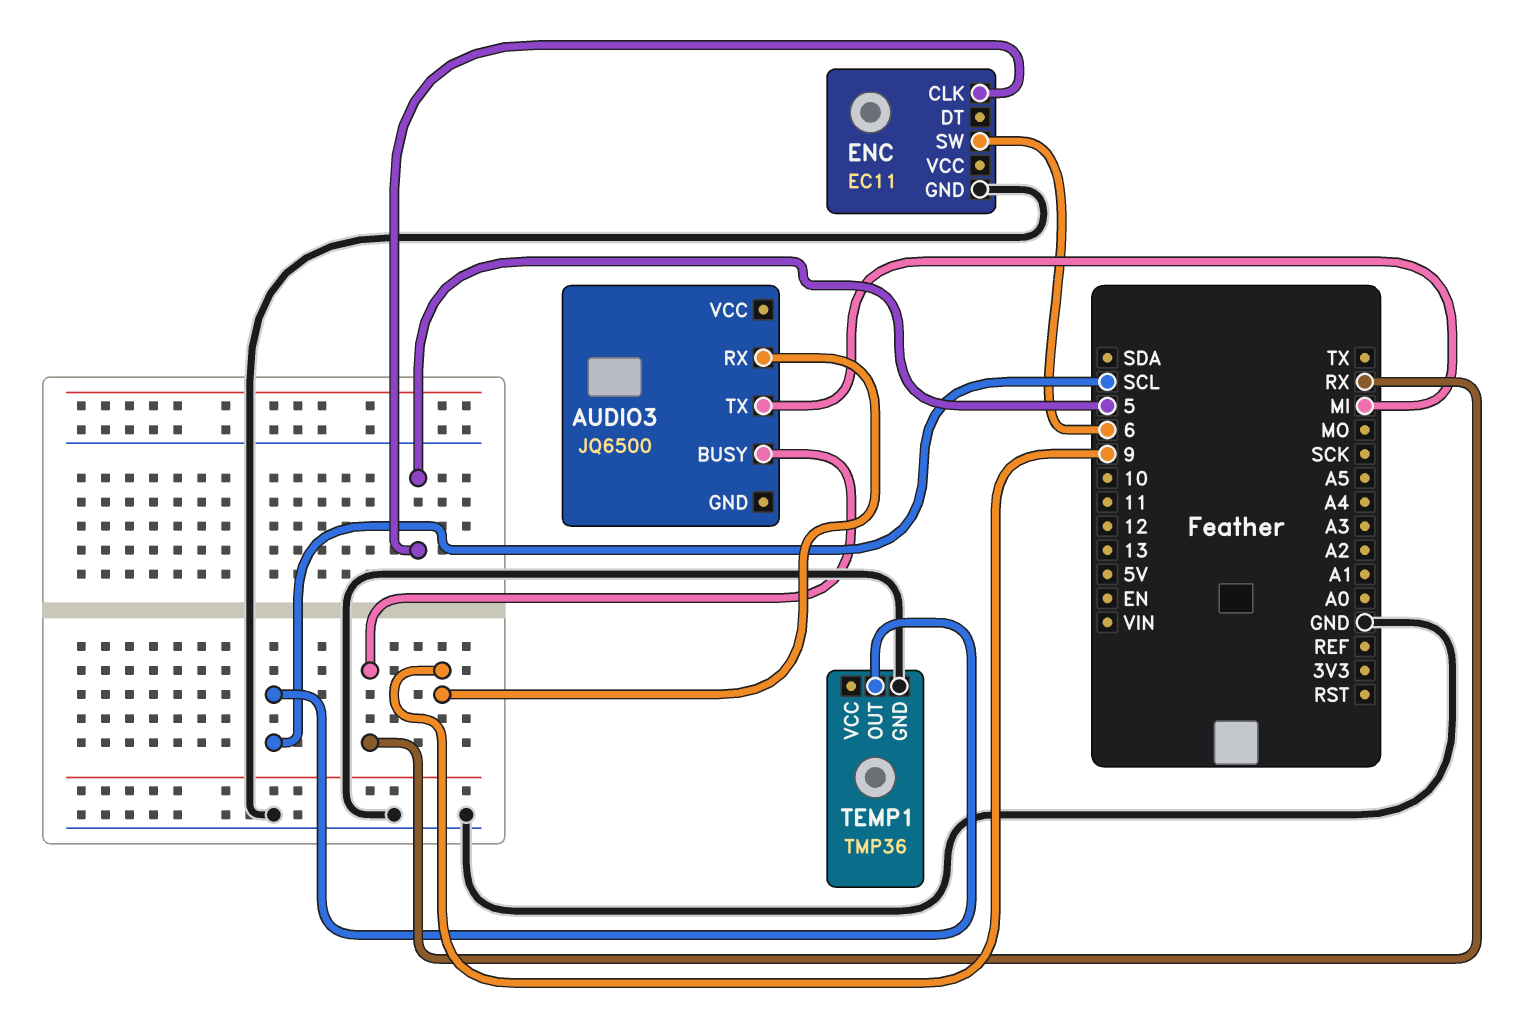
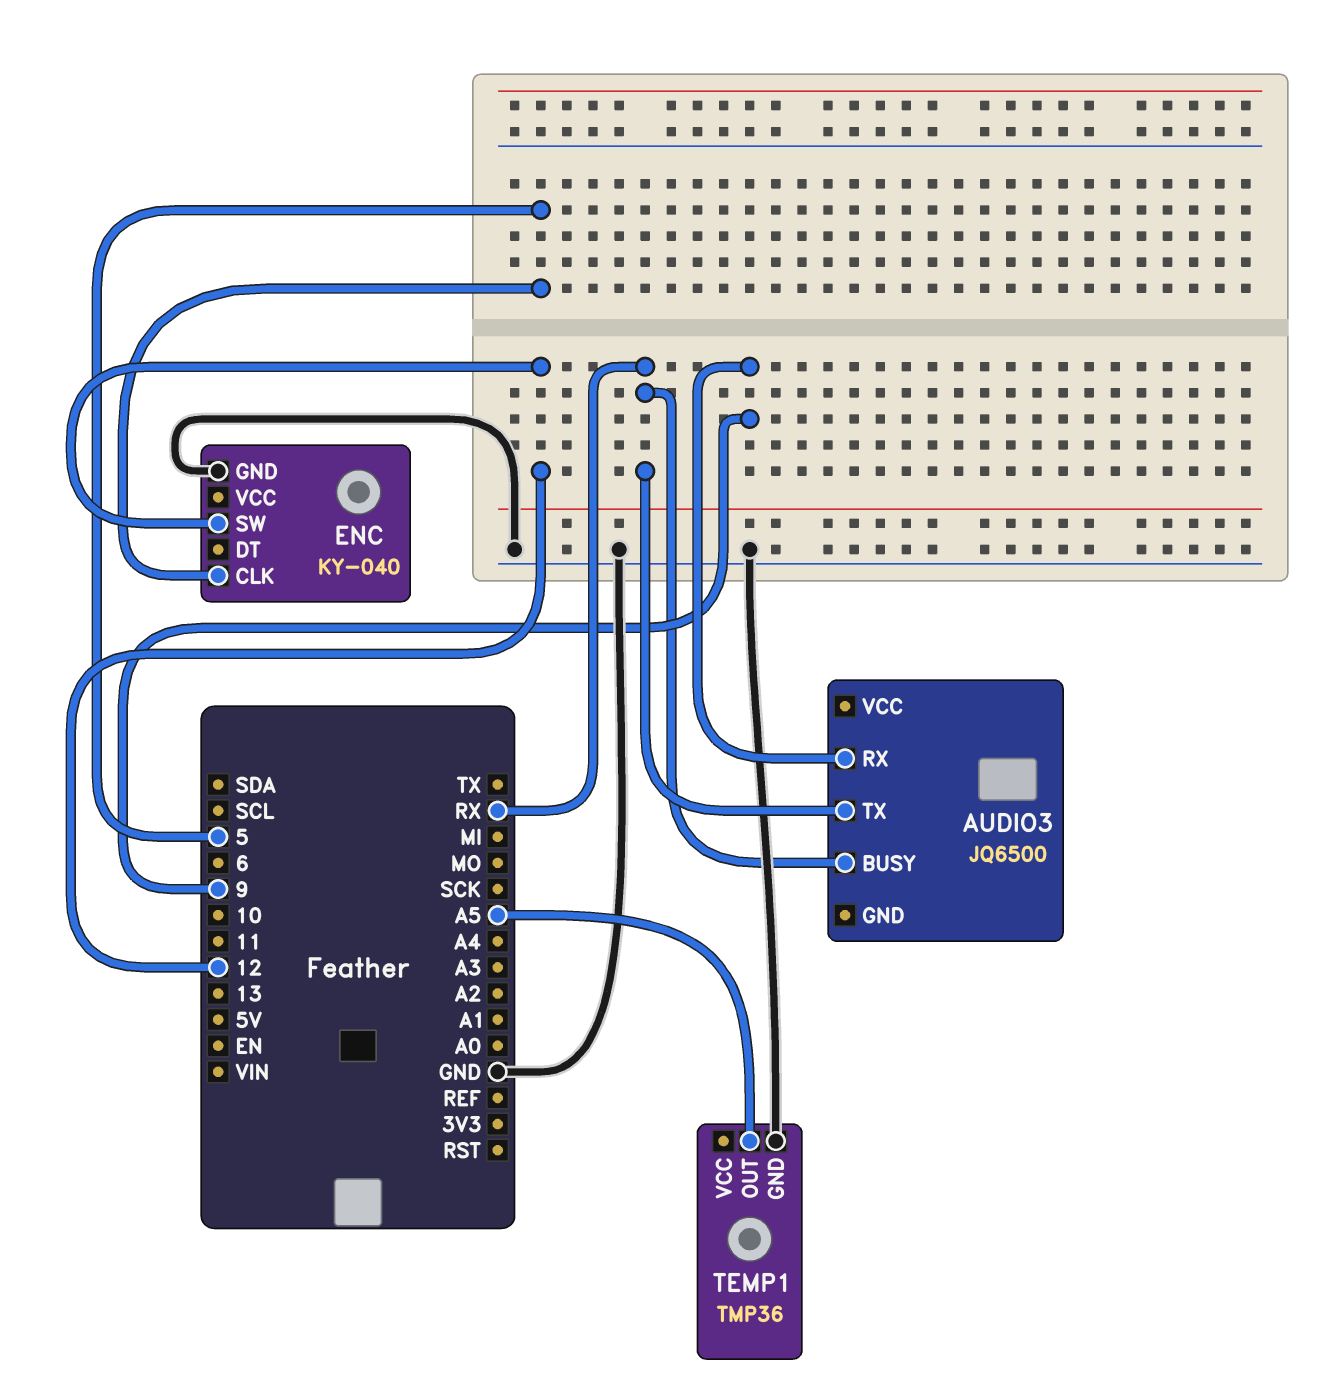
AUDIO3 pin TX: MI -> RX
ENC: EC11 -> KY-040
ENC pin SW: 6 -> 12
TEMP1 pin OUT: SCL -> A5

